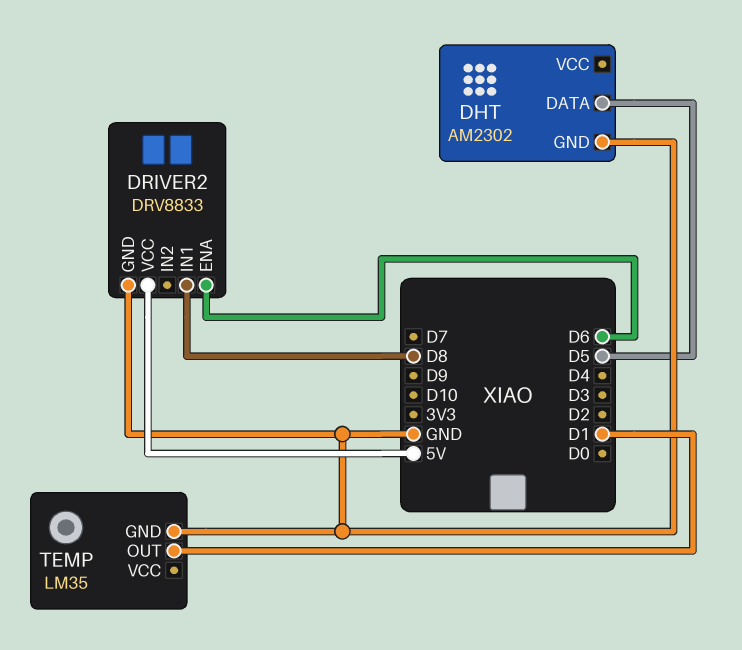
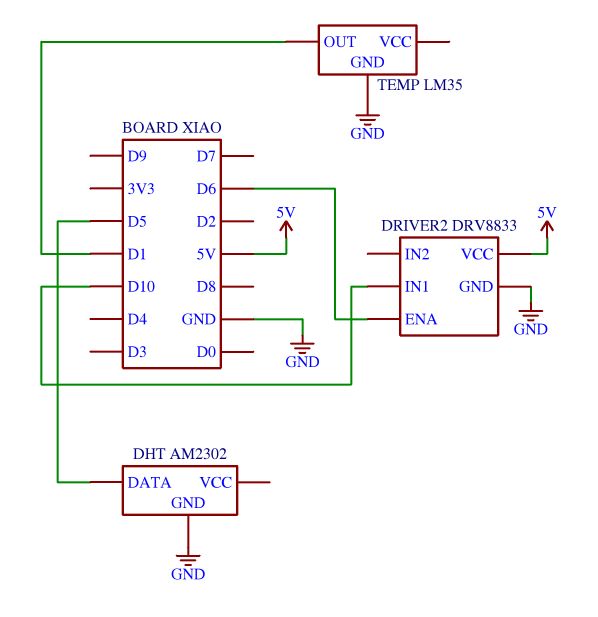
DRIVER2 pin IN1: D8 -> D10

